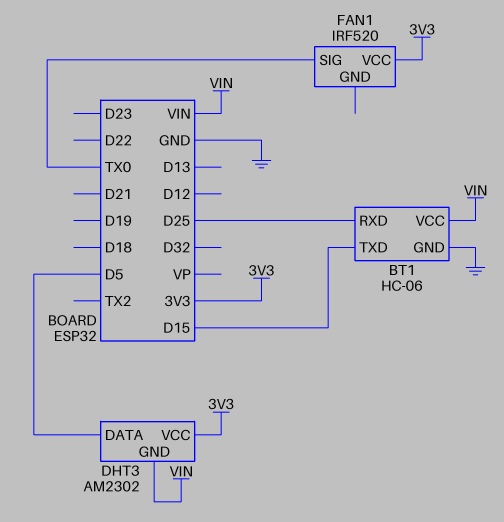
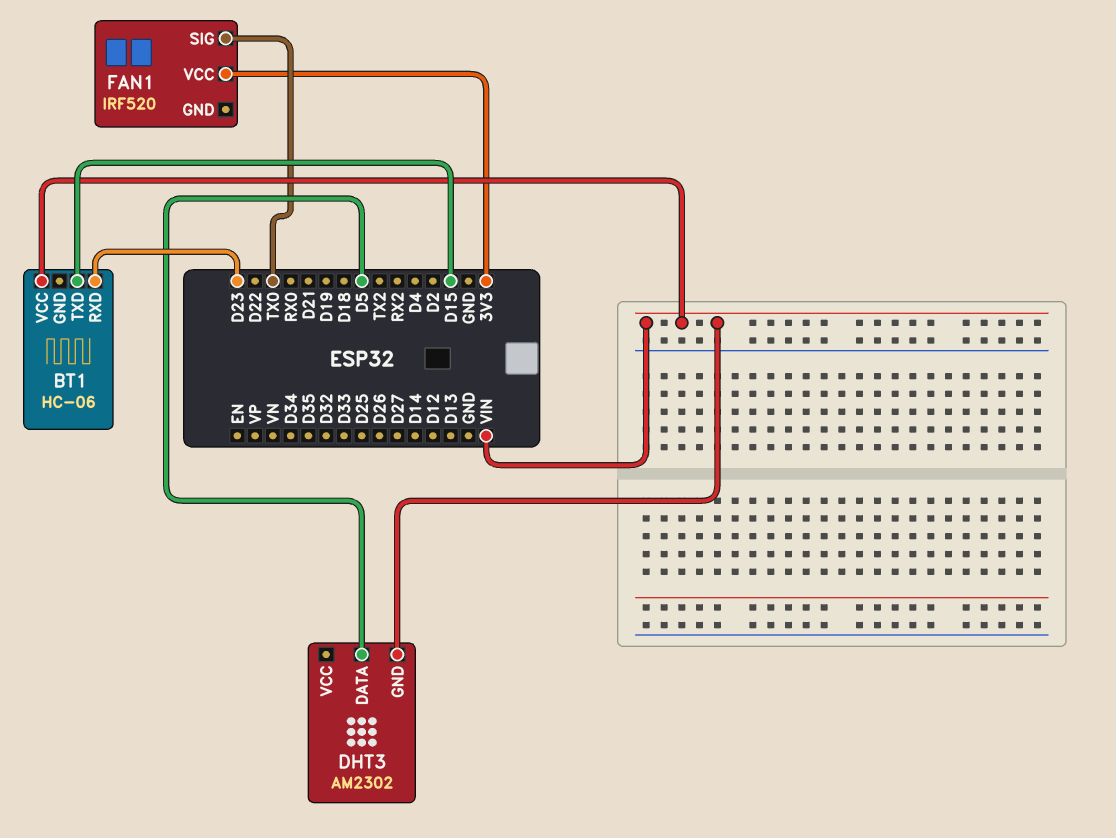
BT1 pin GND: GND -> none
BT1 pin RXD: D25 -> D23
DHT3 pin VCC: 3V3 -> none

